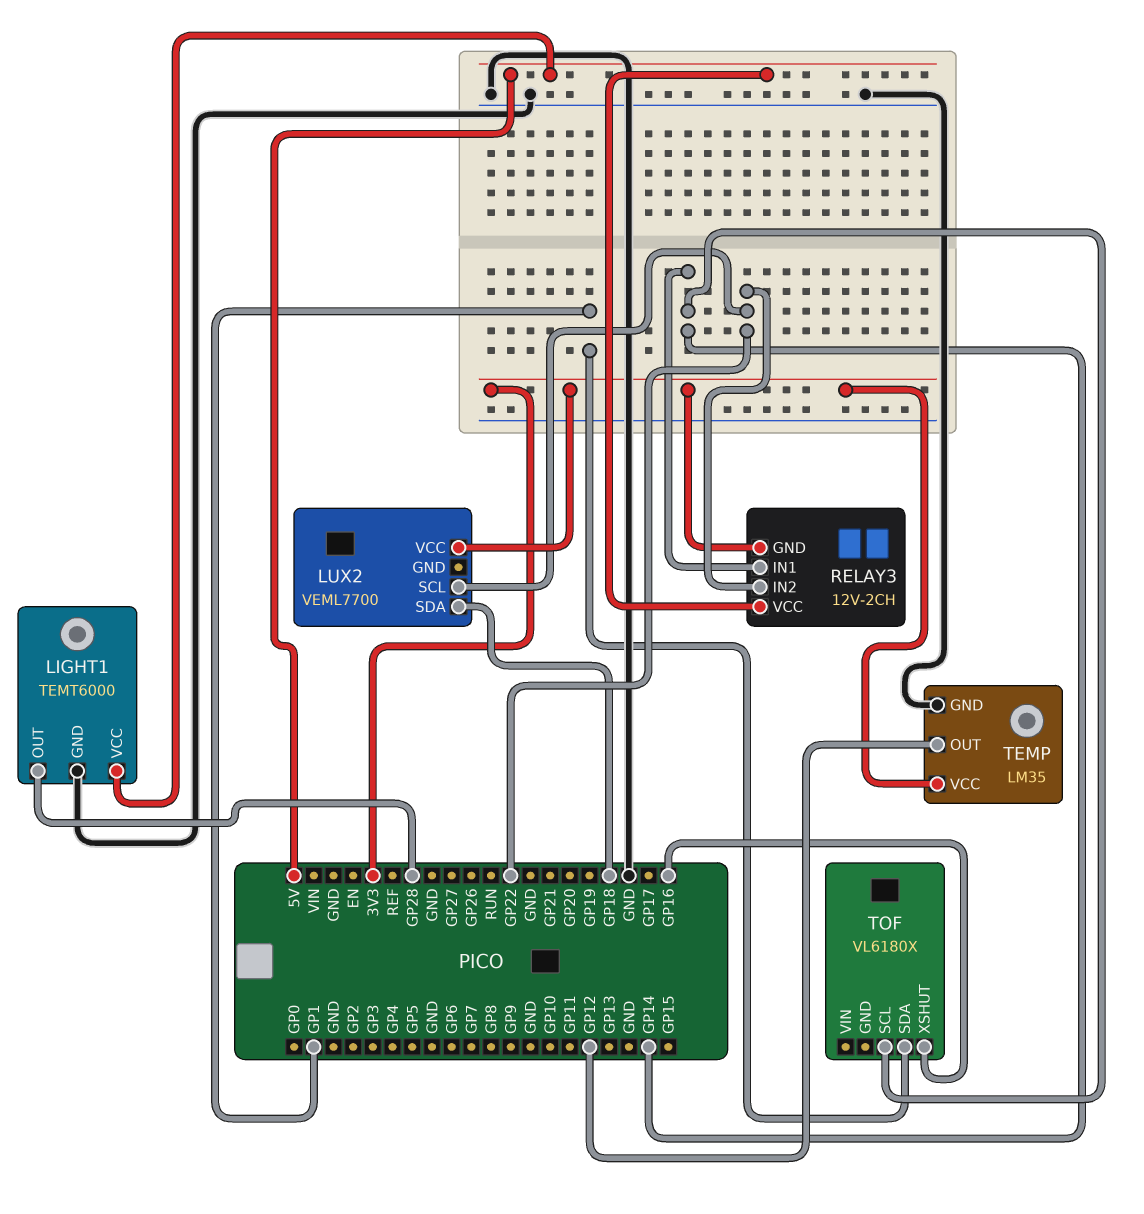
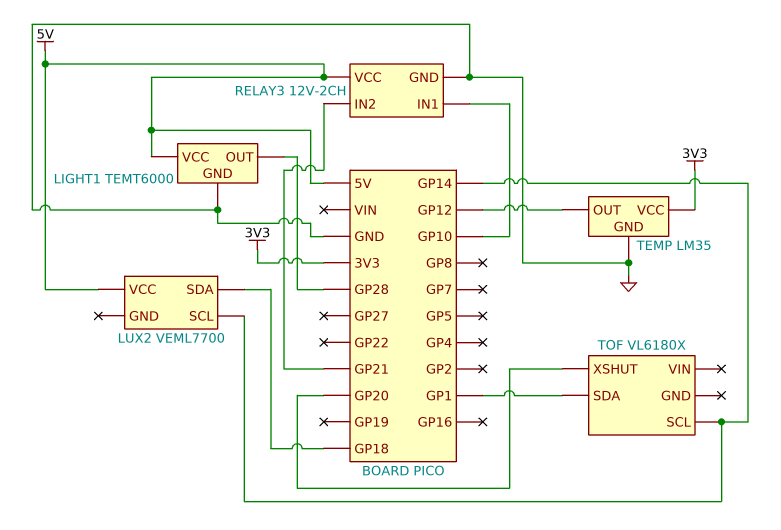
LUX2 pin SCL: GP22 -> GP14
LUX2 pin VCC: 3V3 -> 5V
RELAY3 pin GND: 3V3 -> GND
RELAY3 pin IN1: GP14 -> GP10
RELAY3 pin IN2: GP22 -> GP21
TOF pin XSHUT: GP16 -> GP20

